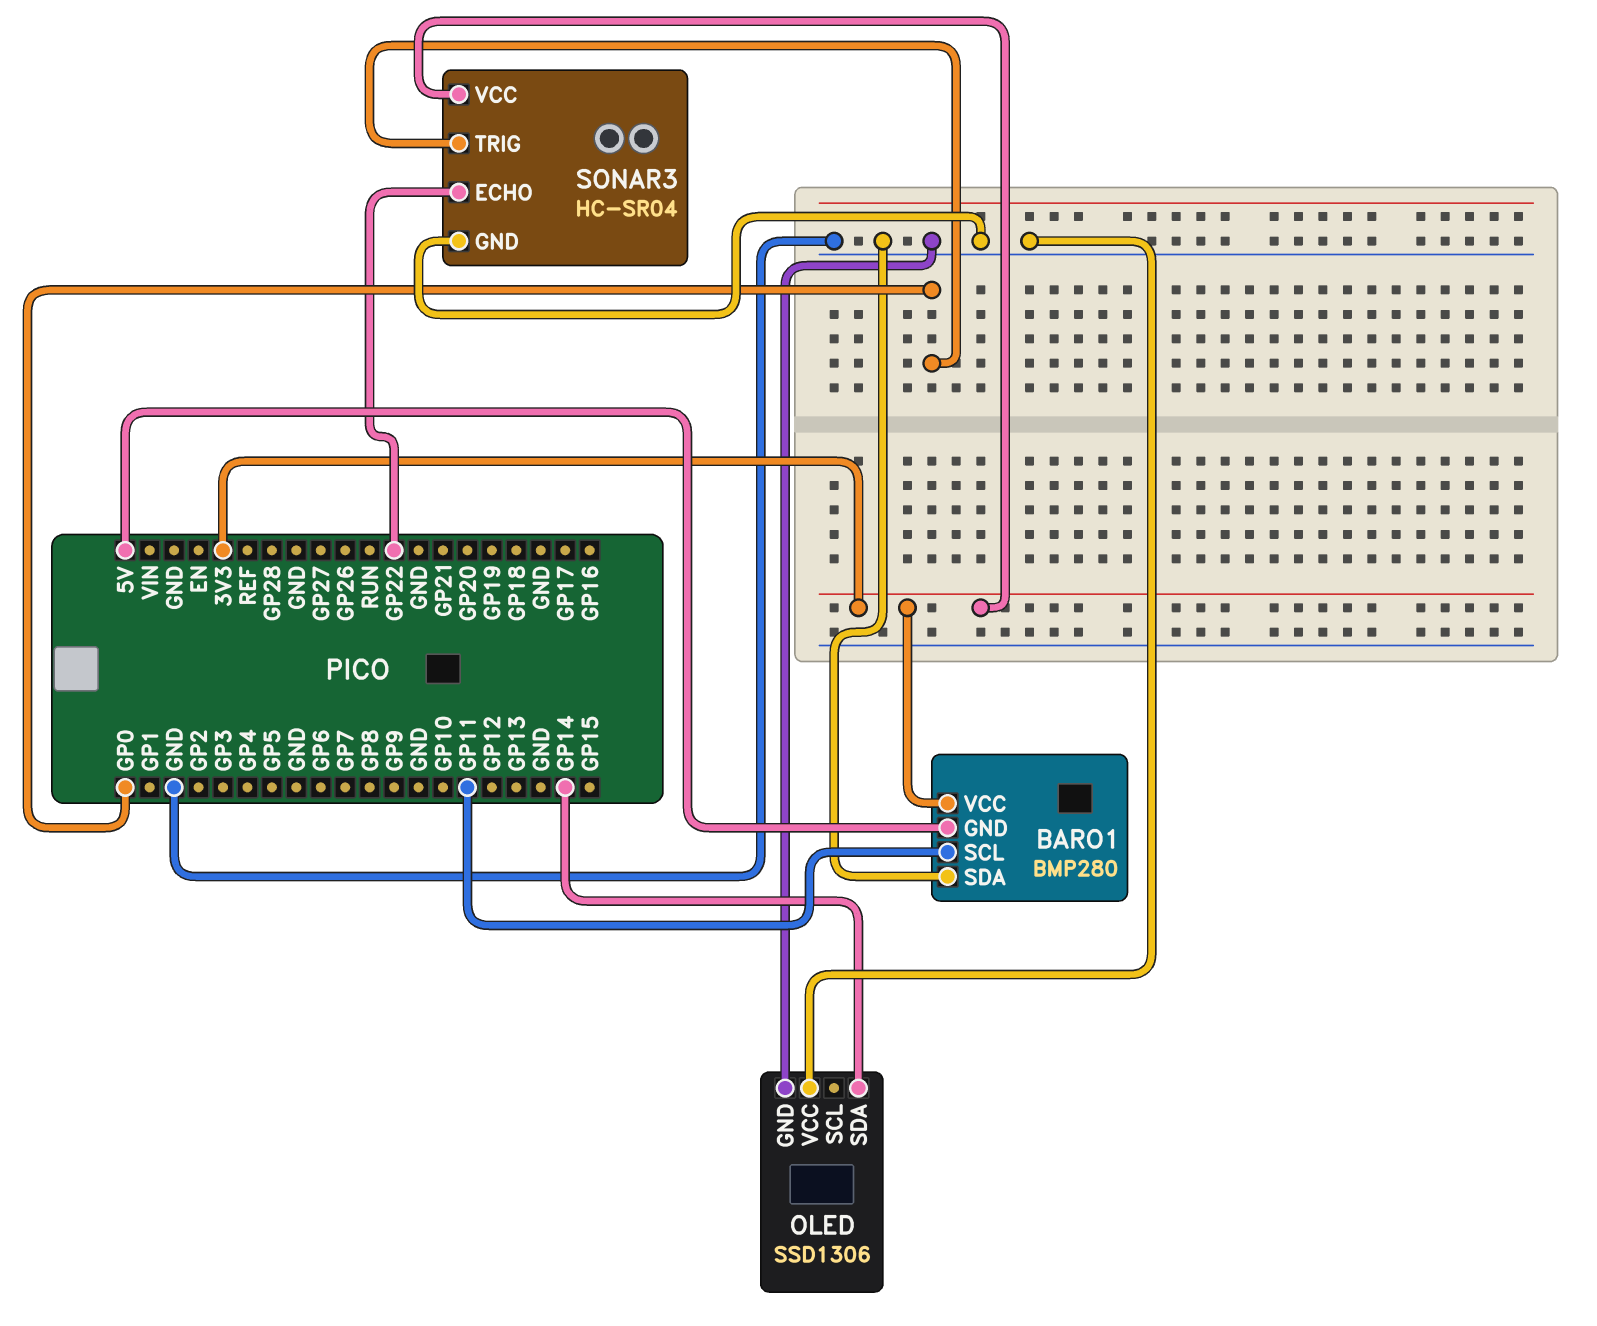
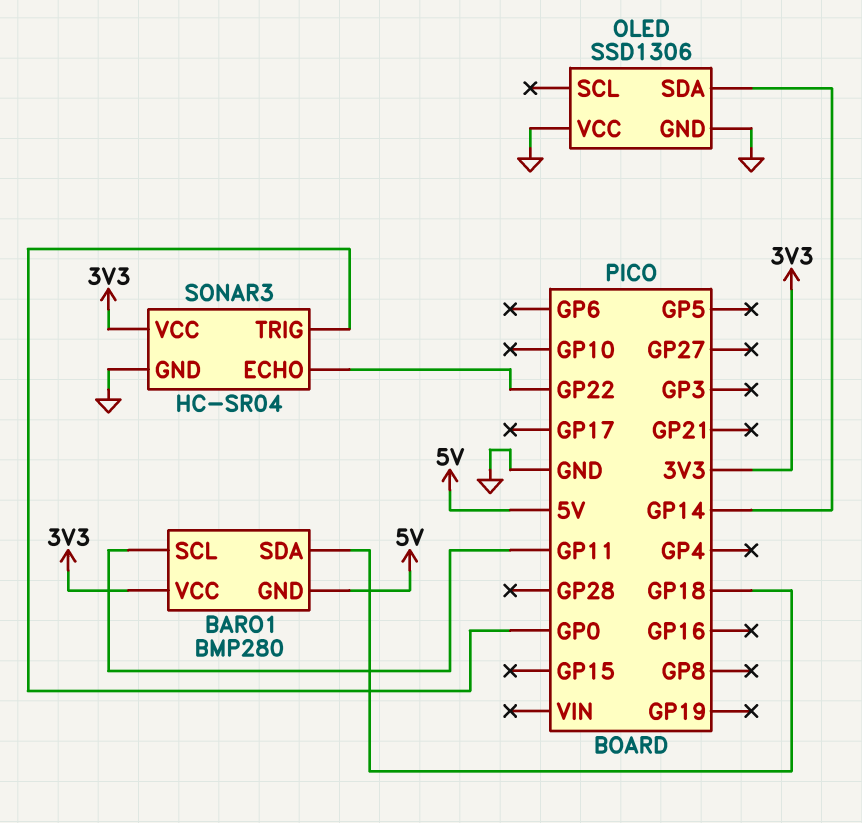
BARO1 pin SDA: GND -> GP18

